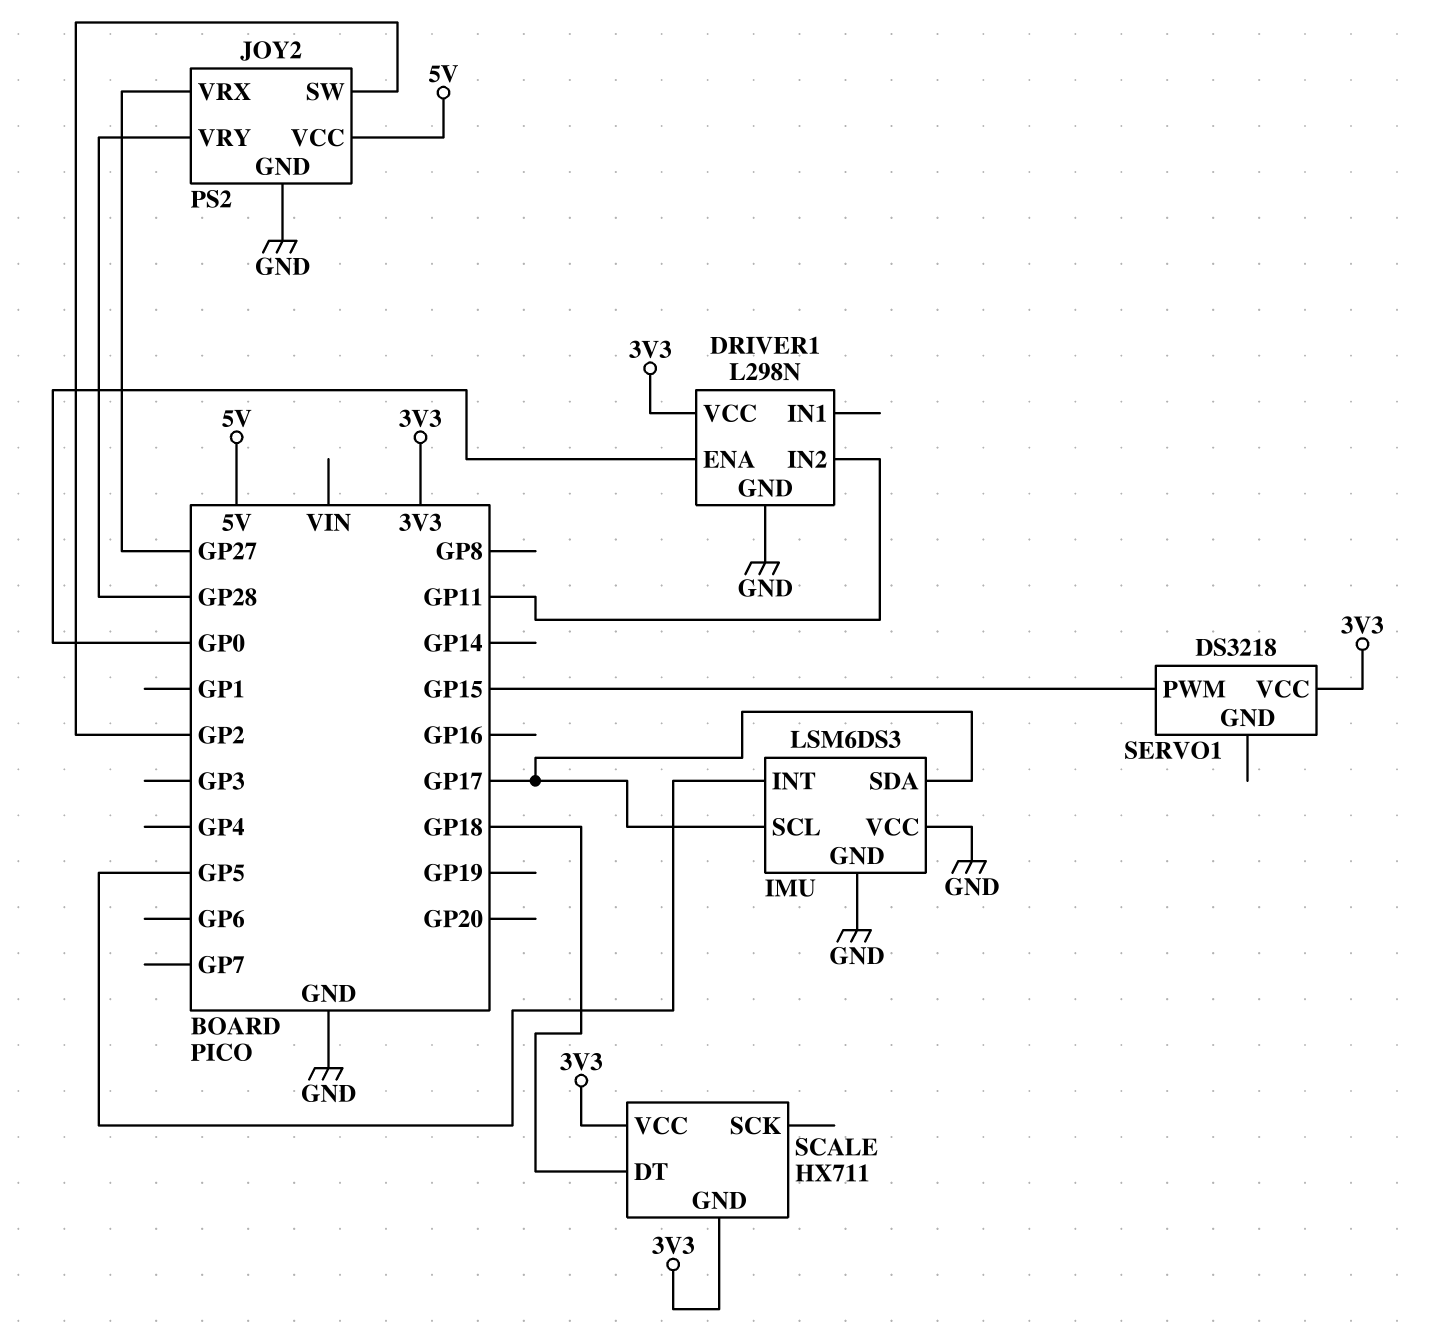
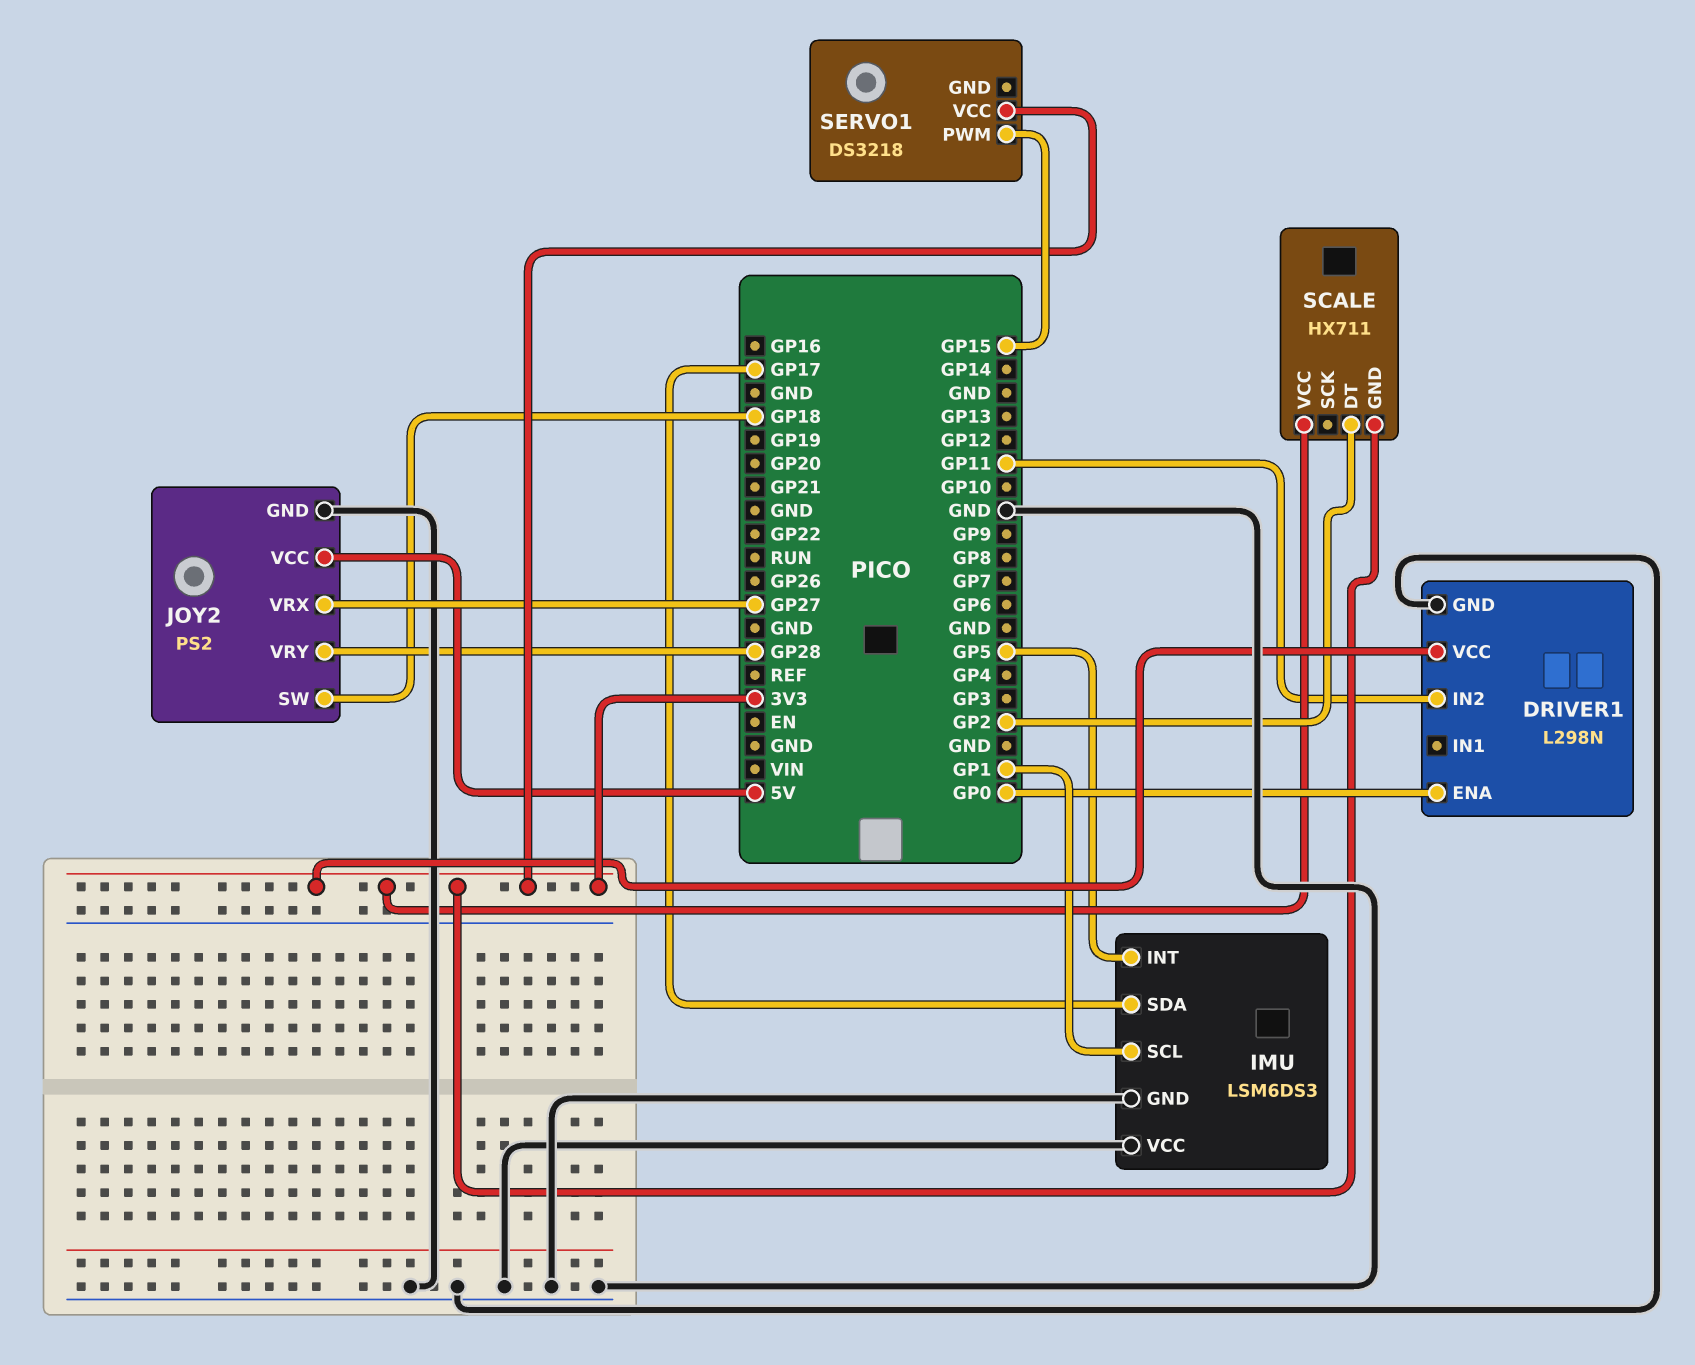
IMU pin SCL: GP17 -> GP1
JOY2 pin SW: GP2 -> GP18
SCALE pin DT: GP18 -> GP2

